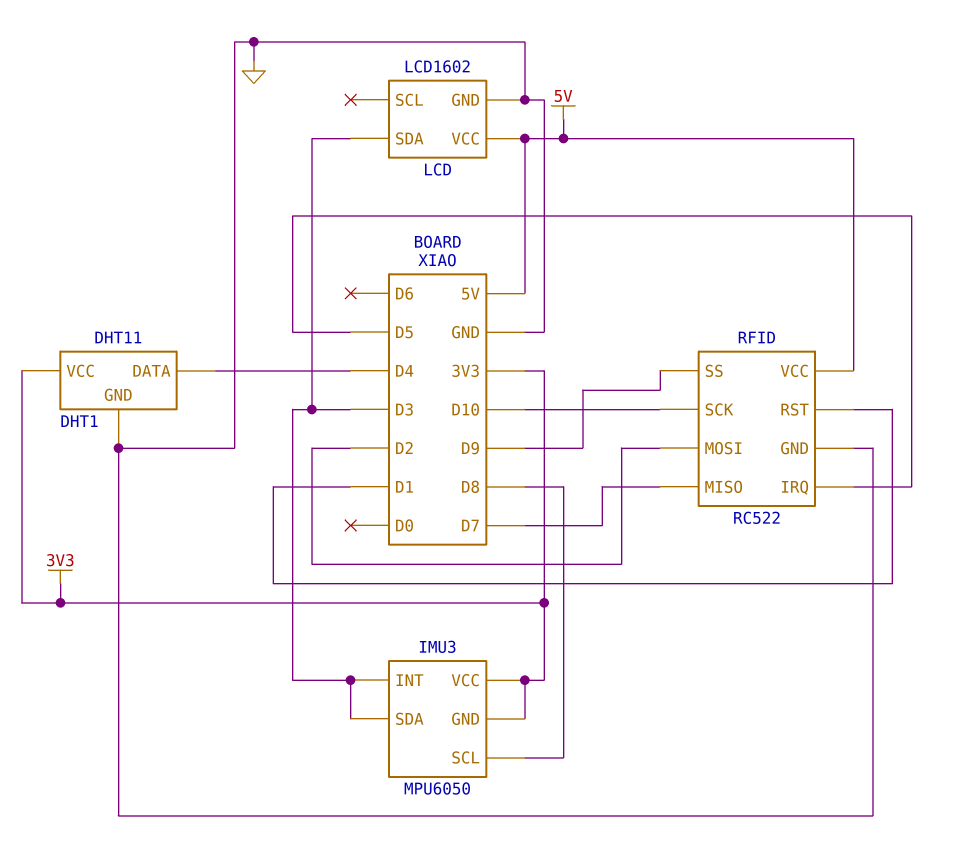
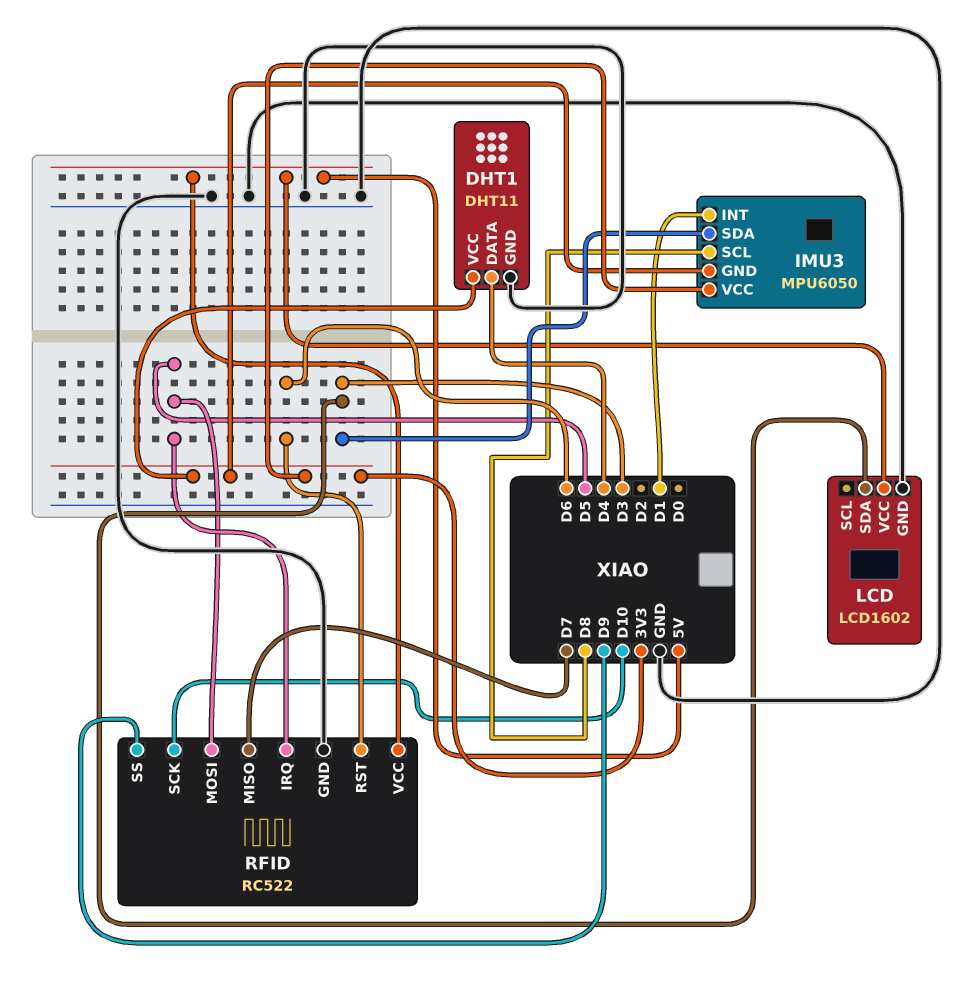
IMU3 pin INT: D3 -> D1
RFID pin MOSI: D2 -> D5
RFID pin RST: D1 -> D6

